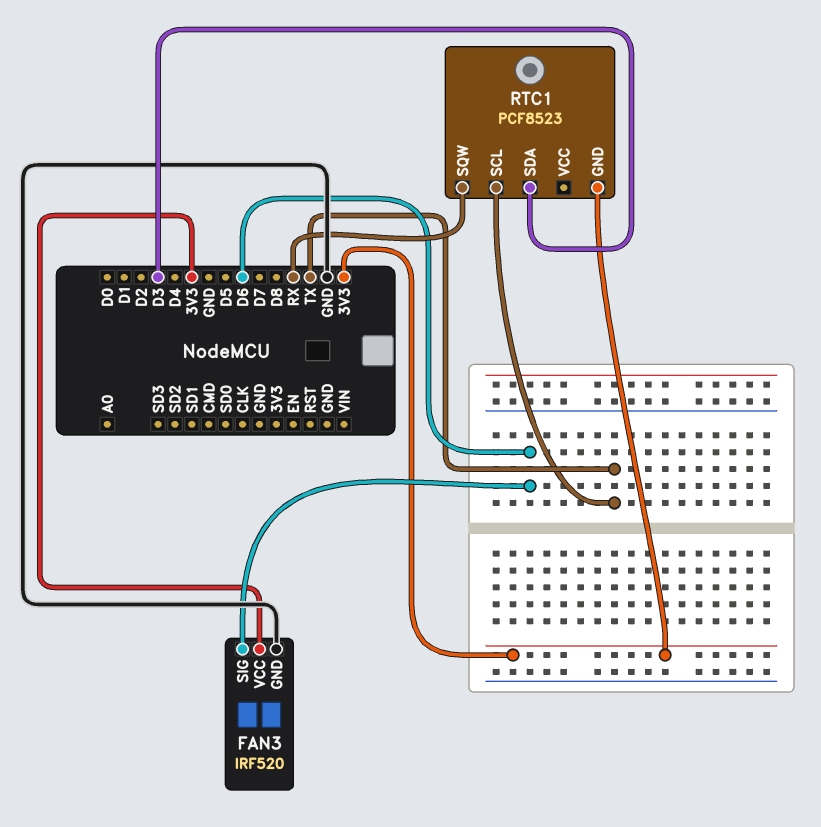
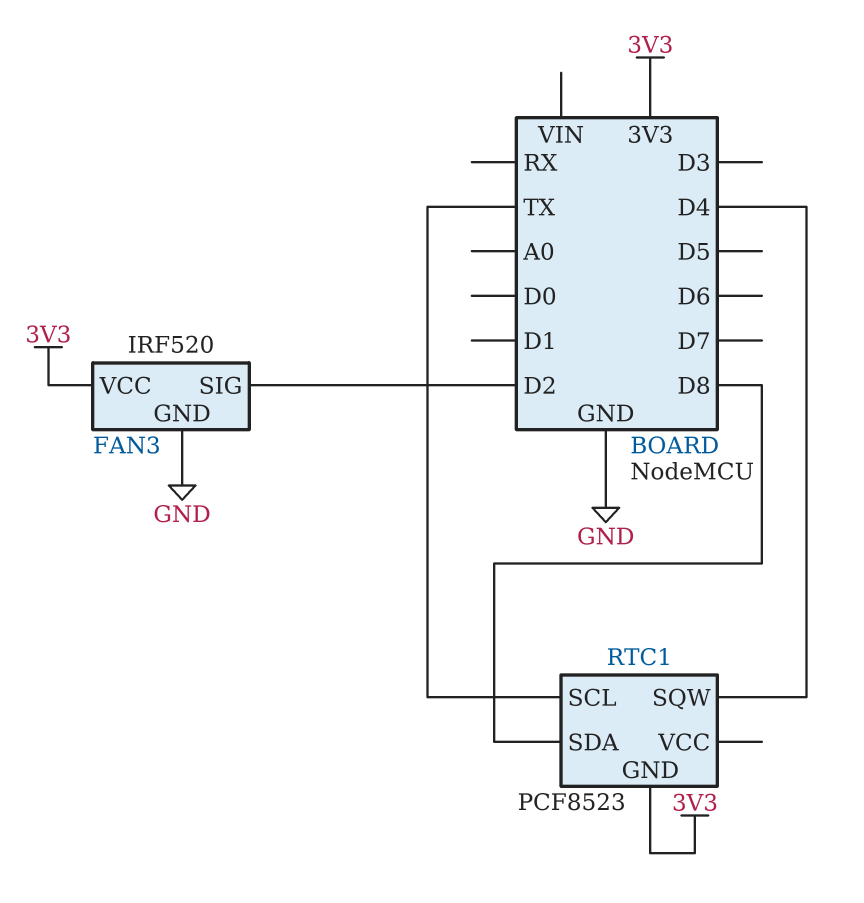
FAN3 pin SIG: D6 -> D2
RTC1 pin SDA: D3 -> D8
RTC1 pin SQW: RX -> D4

